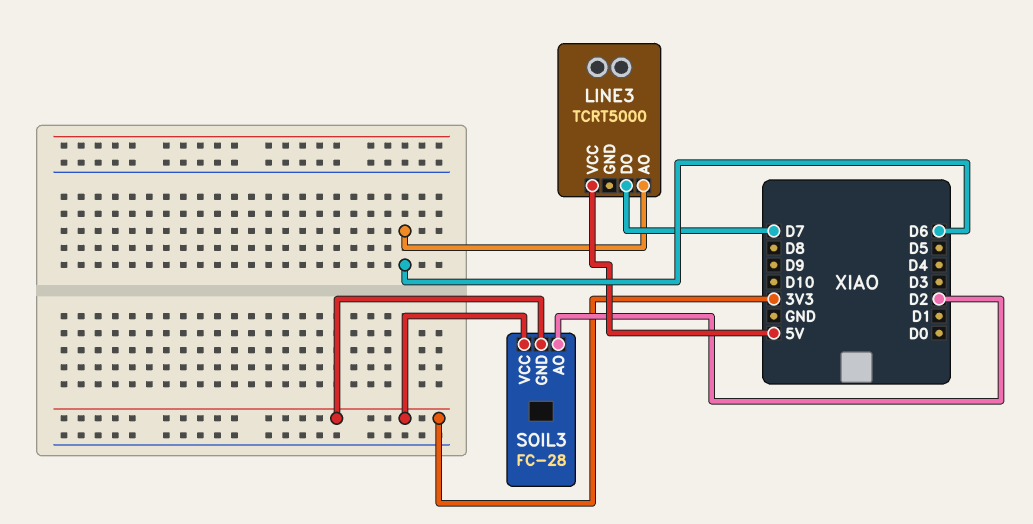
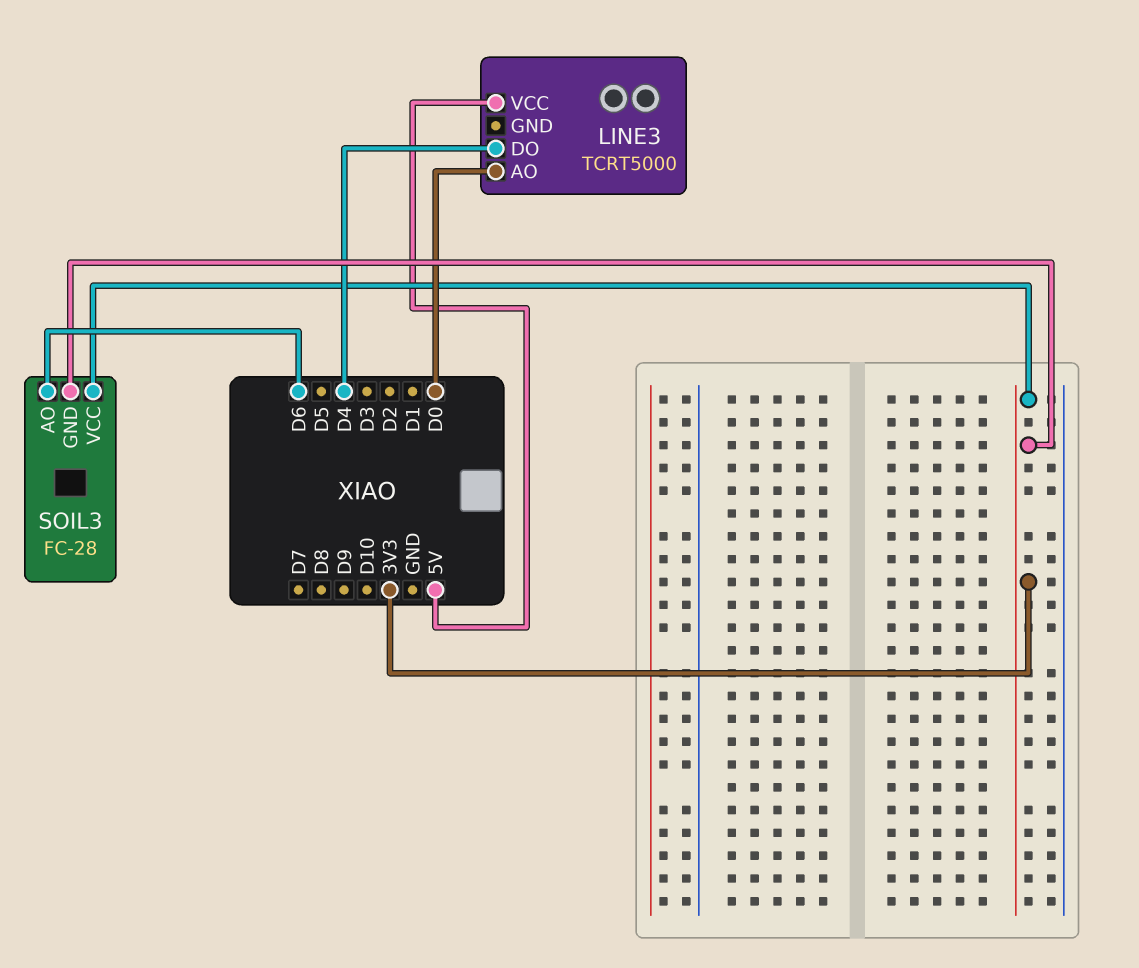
LINE3 pin AO: D6 -> D0
LINE3 pin DO: D7 -> D4
SOIL3 pin AO: D2 -> D6

